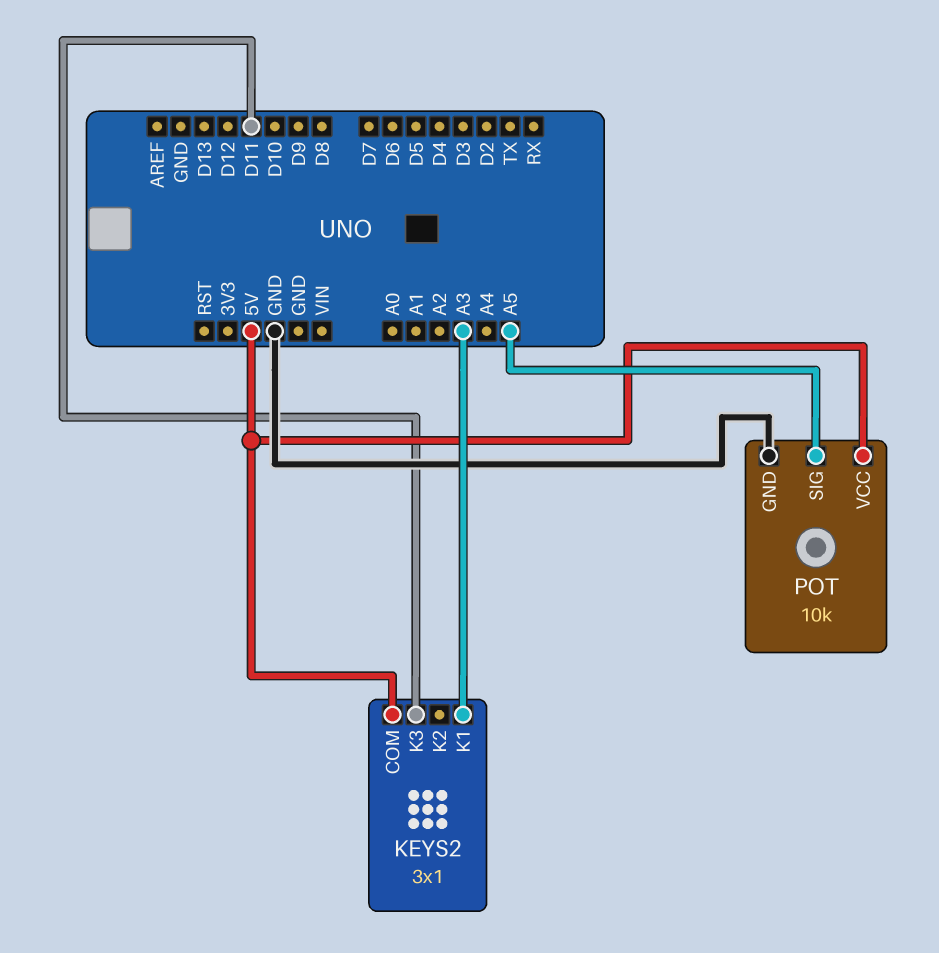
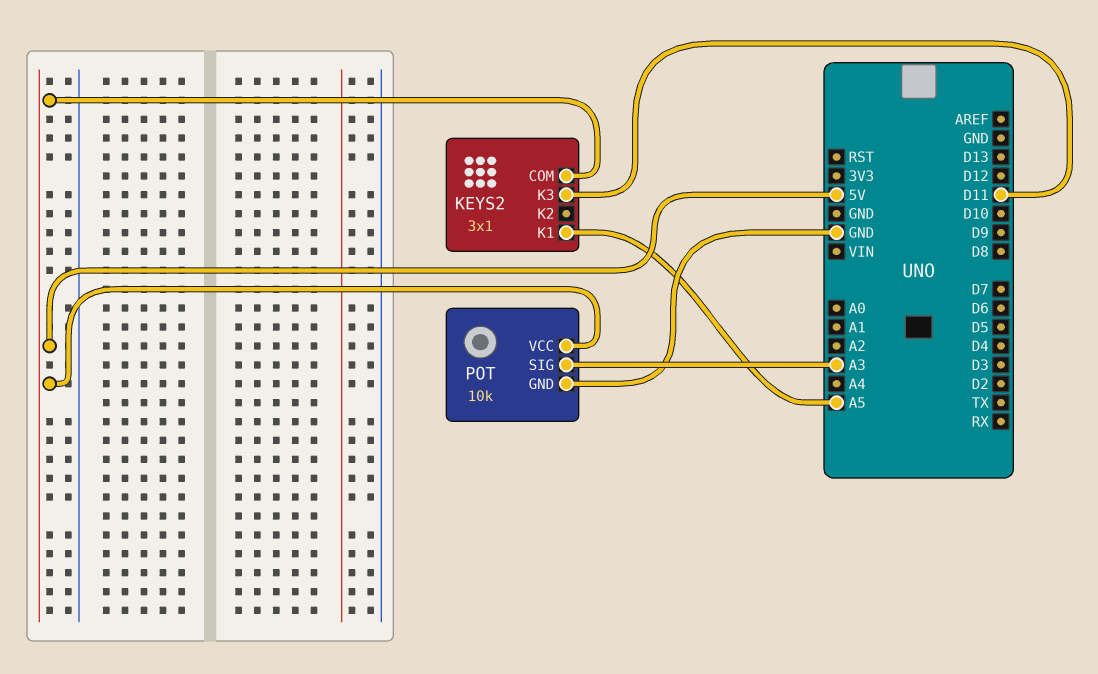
KEYS2 pin K1: A3 -> A5
POT pin SIG: A5 -> A3

